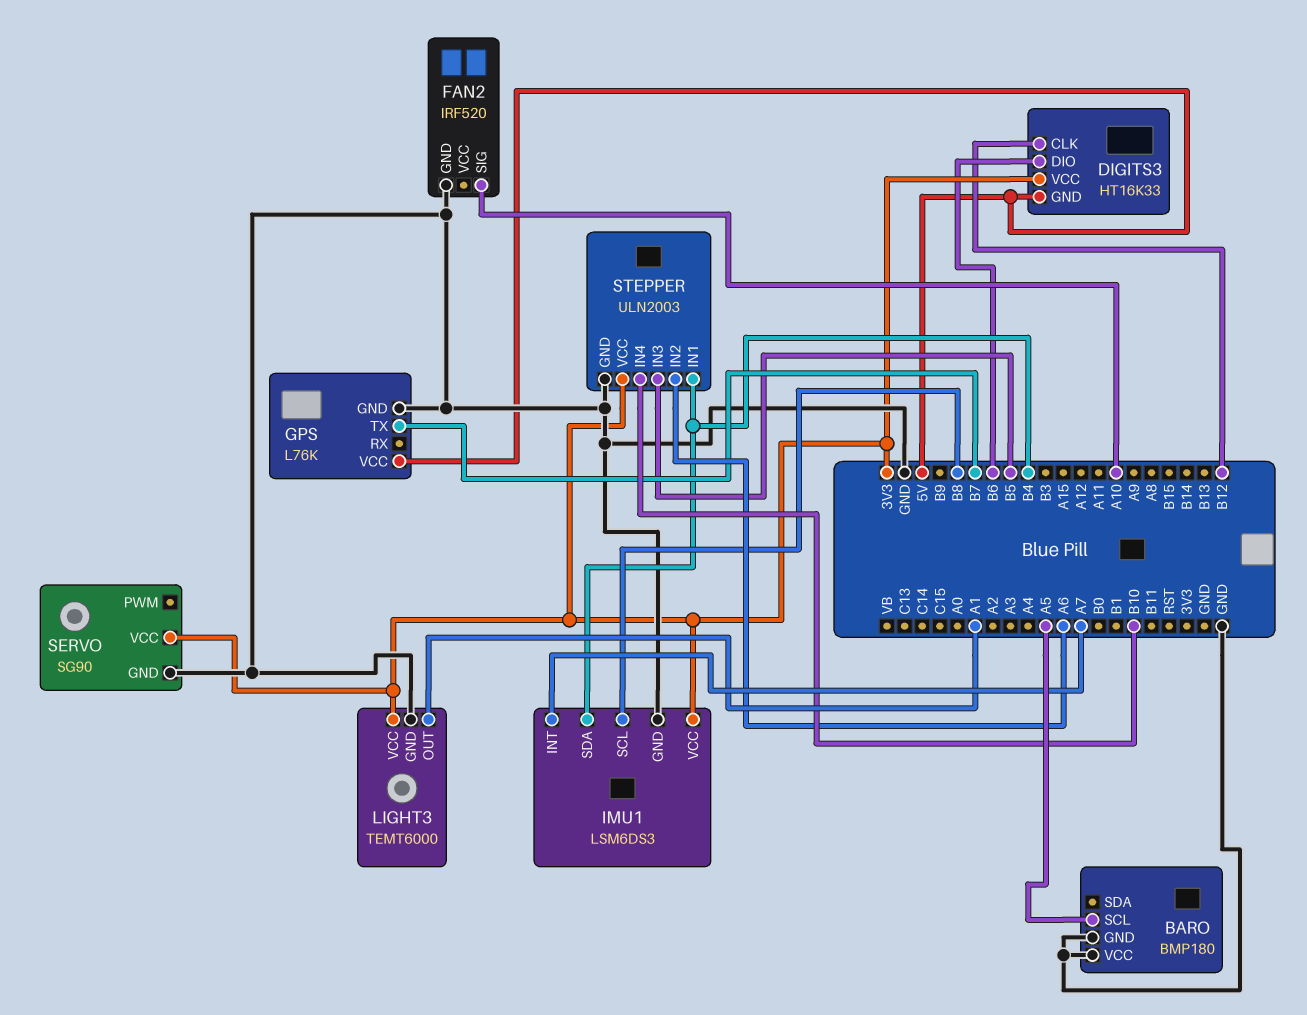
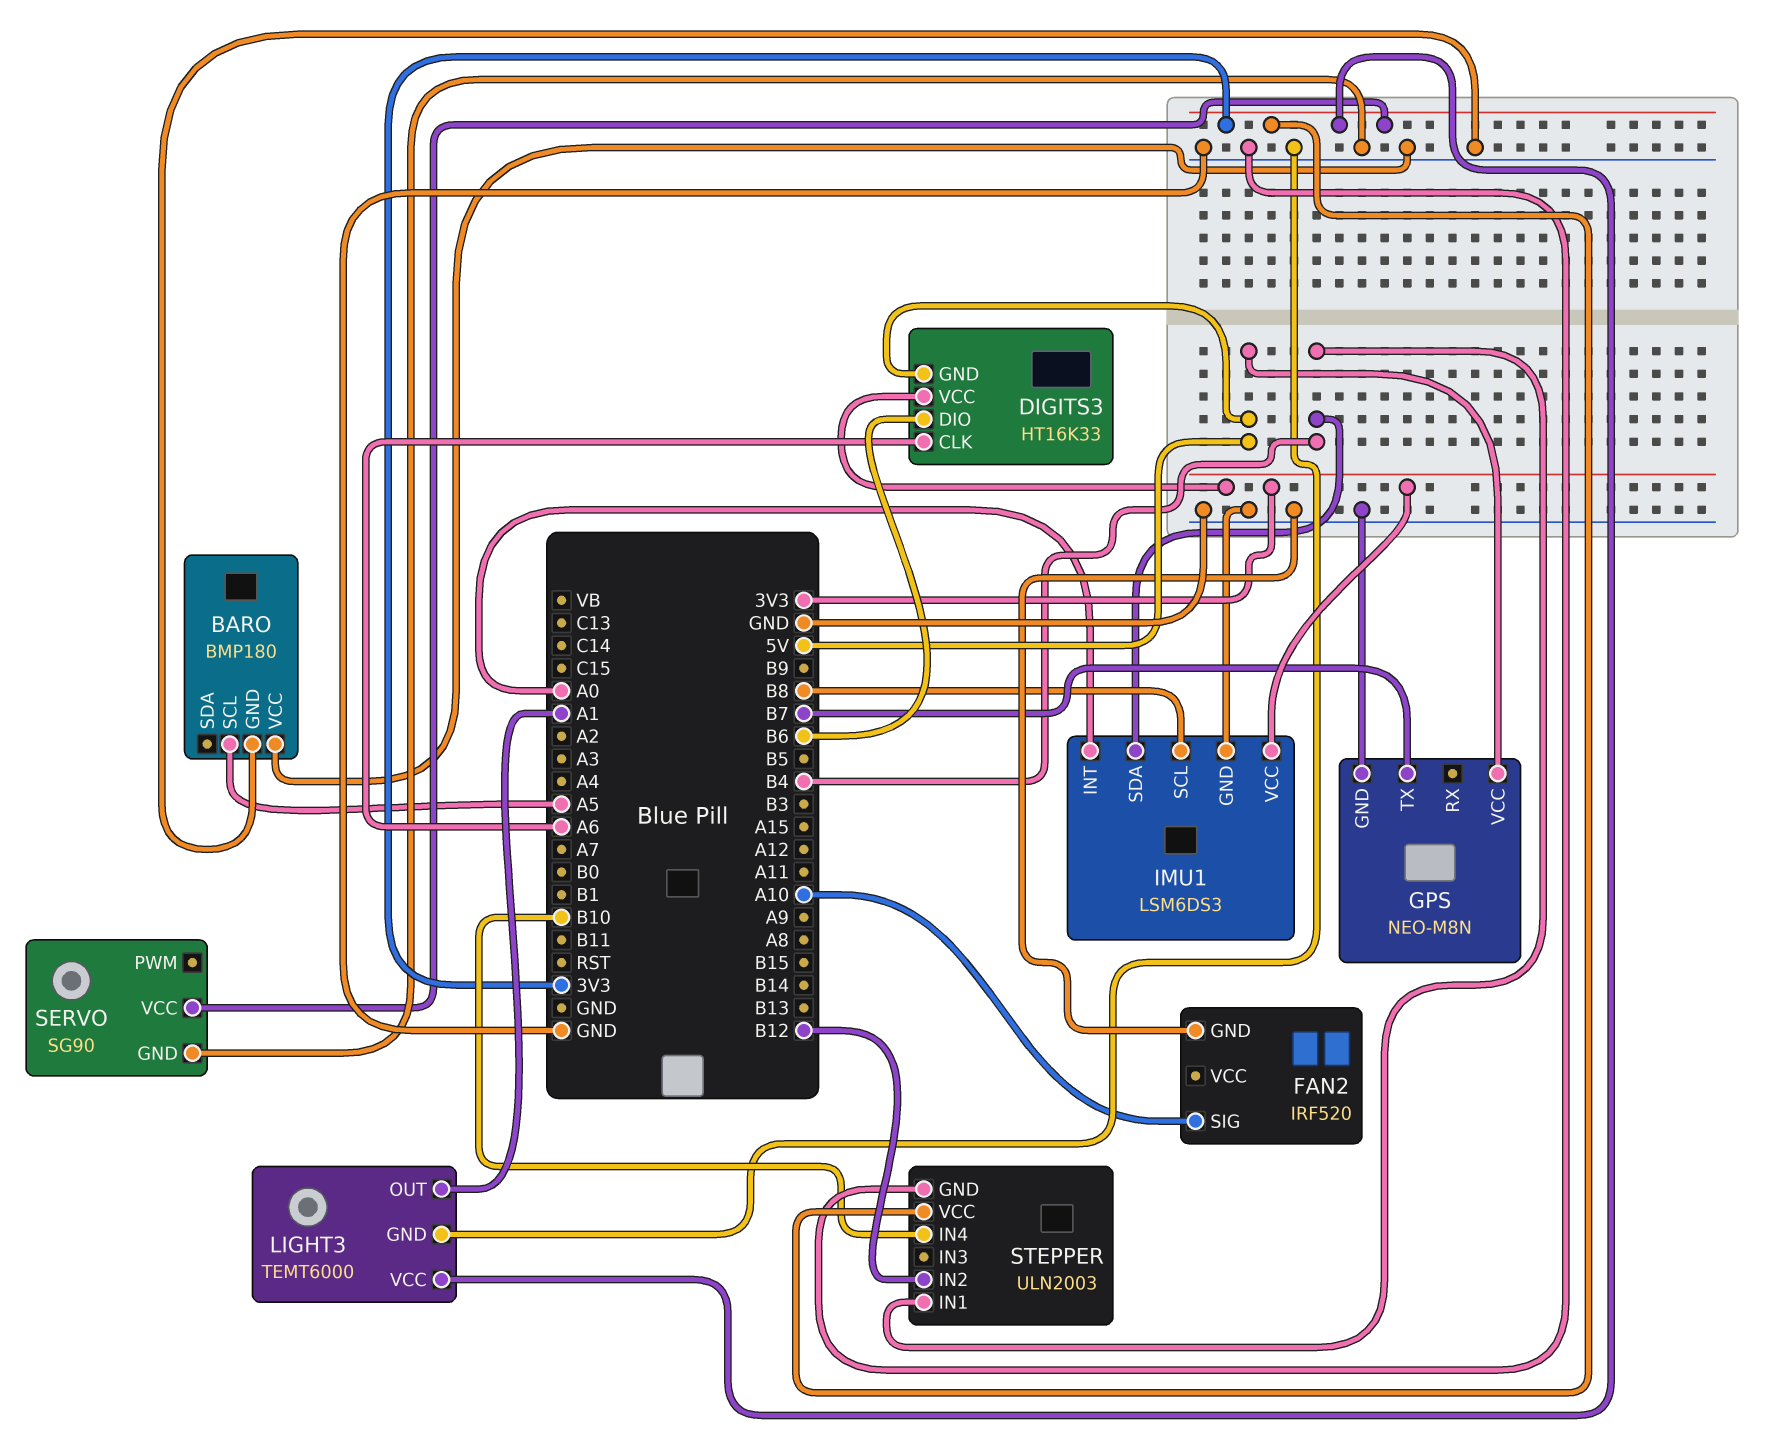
DIGITS3 pin CLK: B12 -> A6
GPS: L76K -> NEO-M8N
IMU1 pin INT: A7 -> A0
STEPPER pin IN2: A6 -> B12
STEPPER pin IN3: B5 -> none

